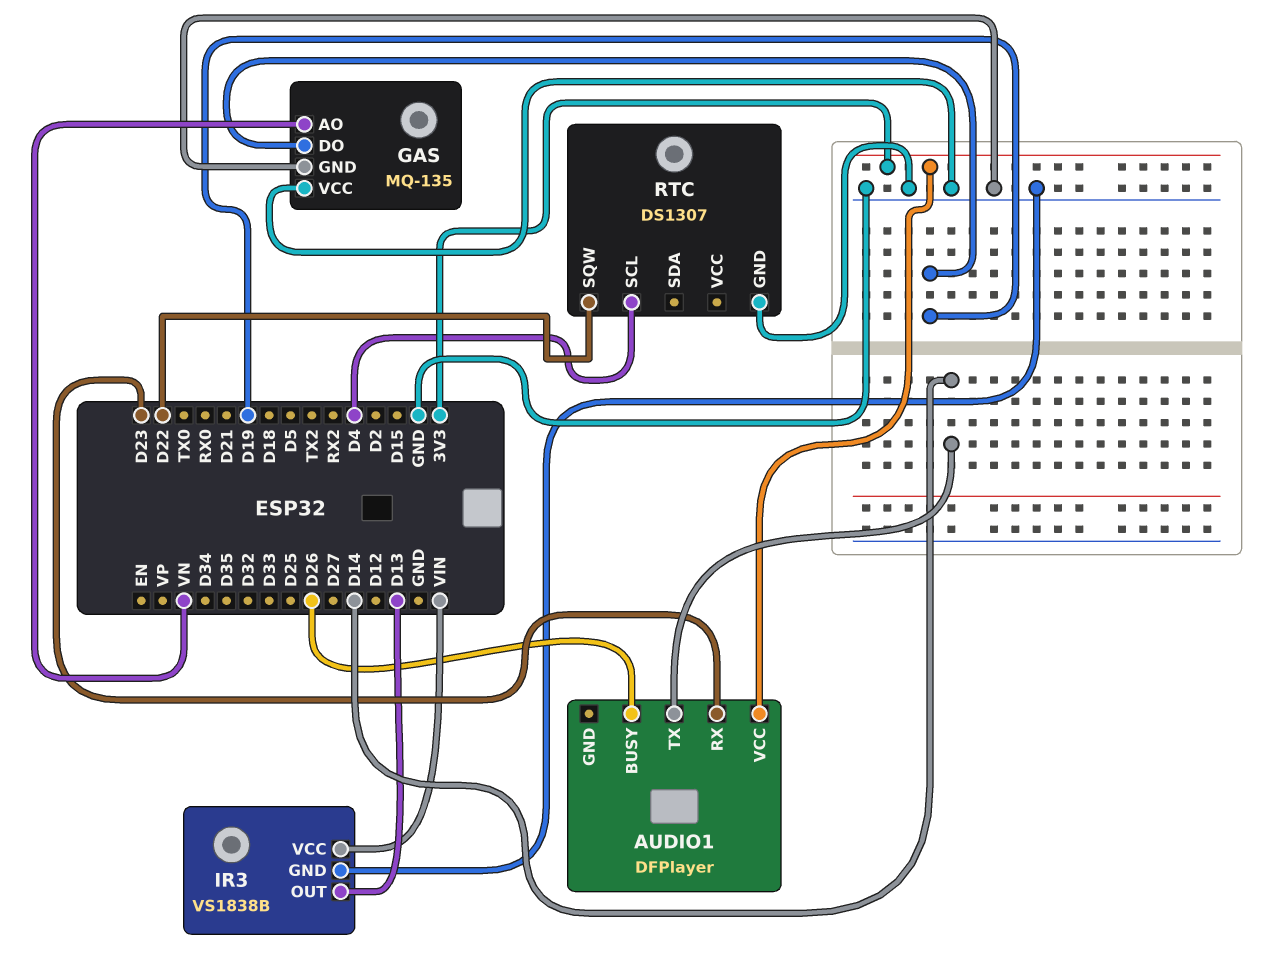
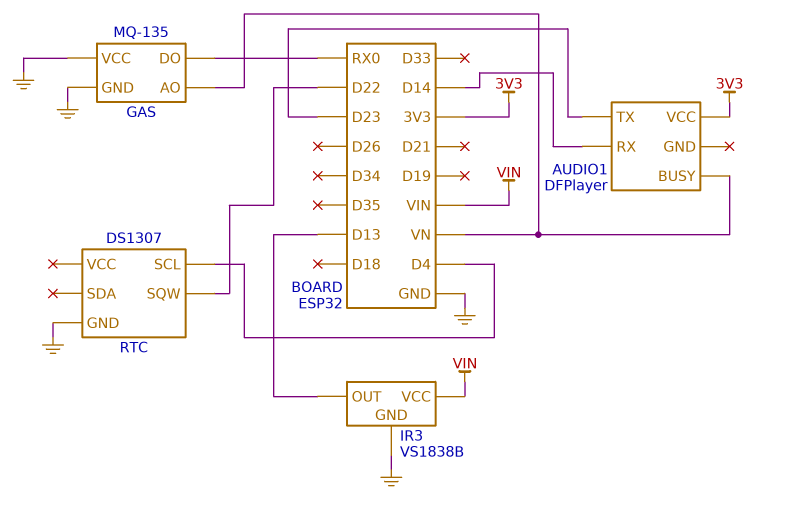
AUDIO1 pin BUSY: D26 -> VN
AUDIO1 pin RX: D23 -> D14
AUDIO1 pin TX: D14 -> D23
GAS pin DO: D19 -> RX0

